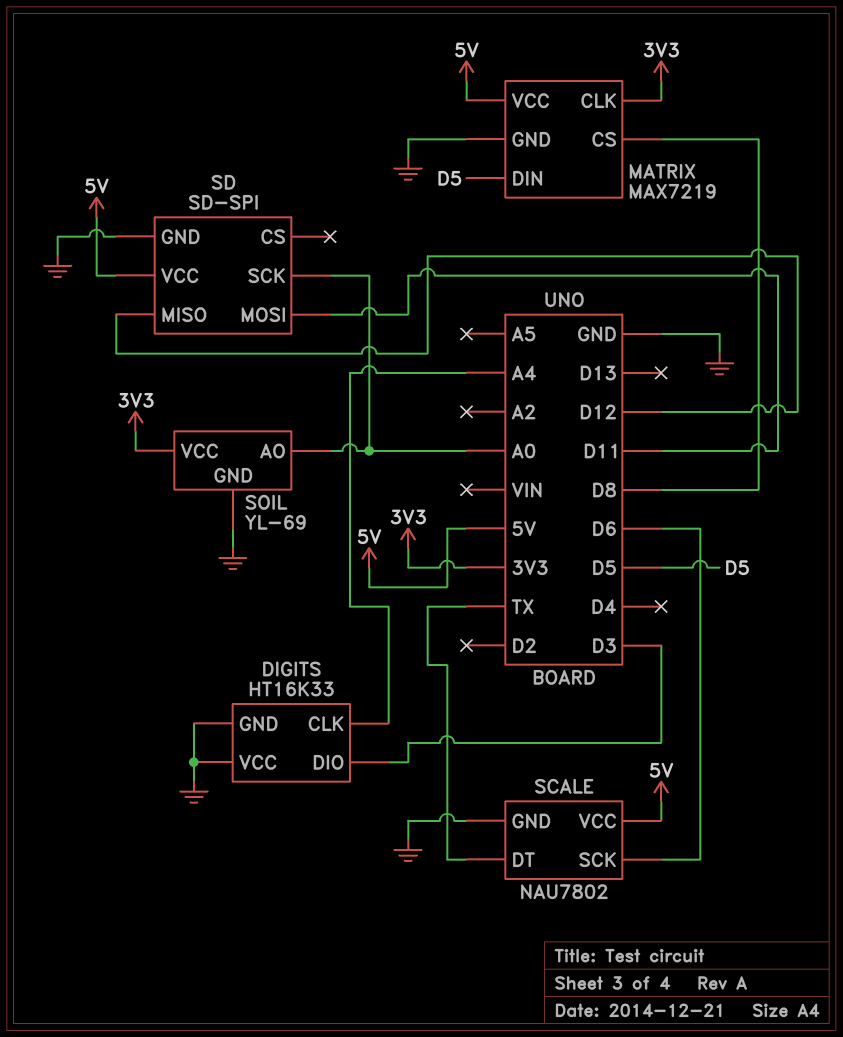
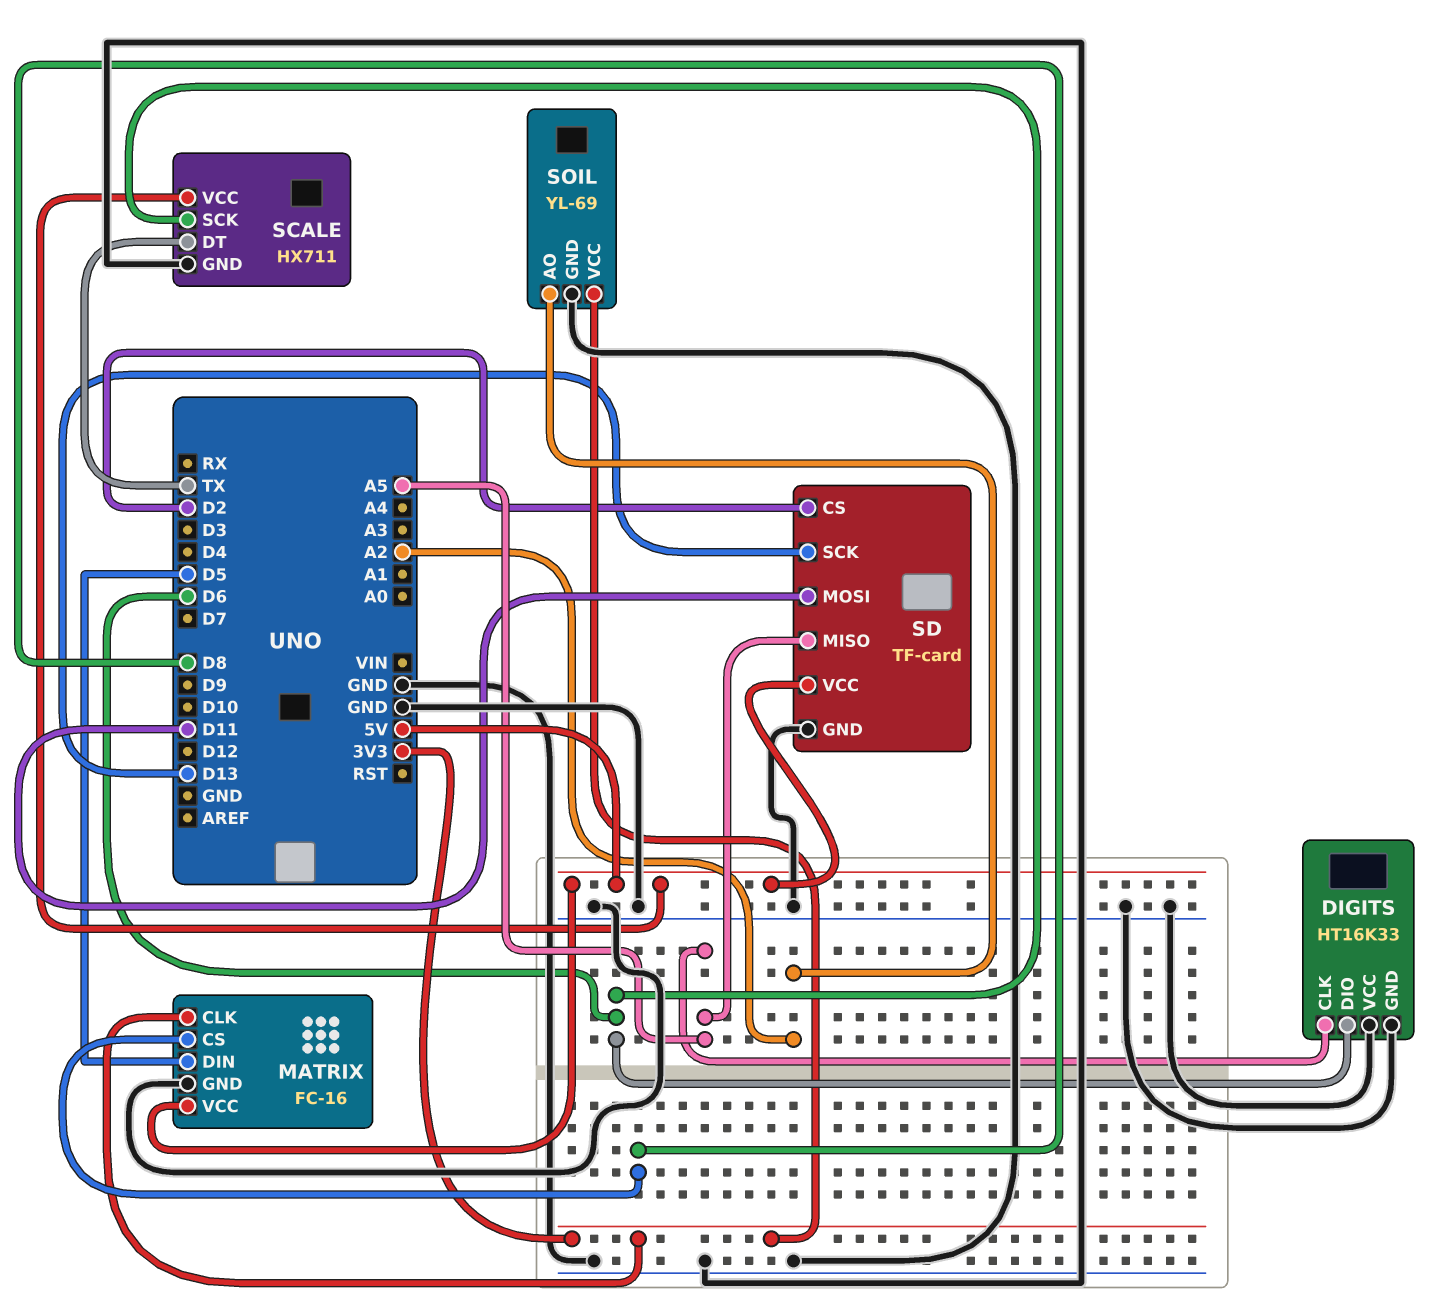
DIGITS pin CLK: A4 -> A5
DIGITS pin DIO: D3 -> D6
MATRIX: MAX7219 -> FC-16
SCALE: NAU7802 -> HX711
SD: SD-SPI -> TF-card
SD pin CS: none -> D2
SD pin MISO: D12 -> A5
SD pin SCK: A0 -> D13
SOIL pin AO: A0 -> A2

